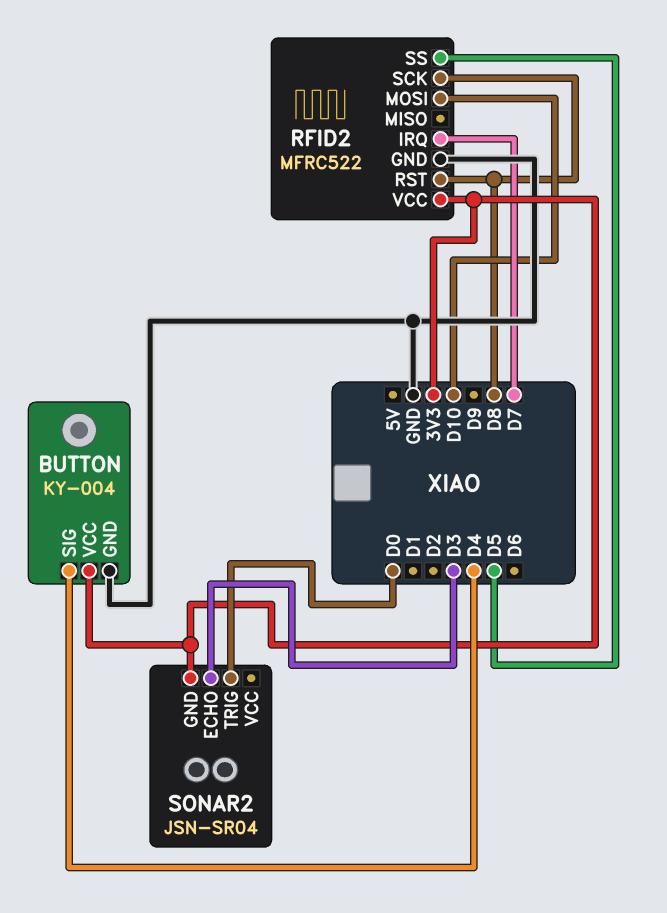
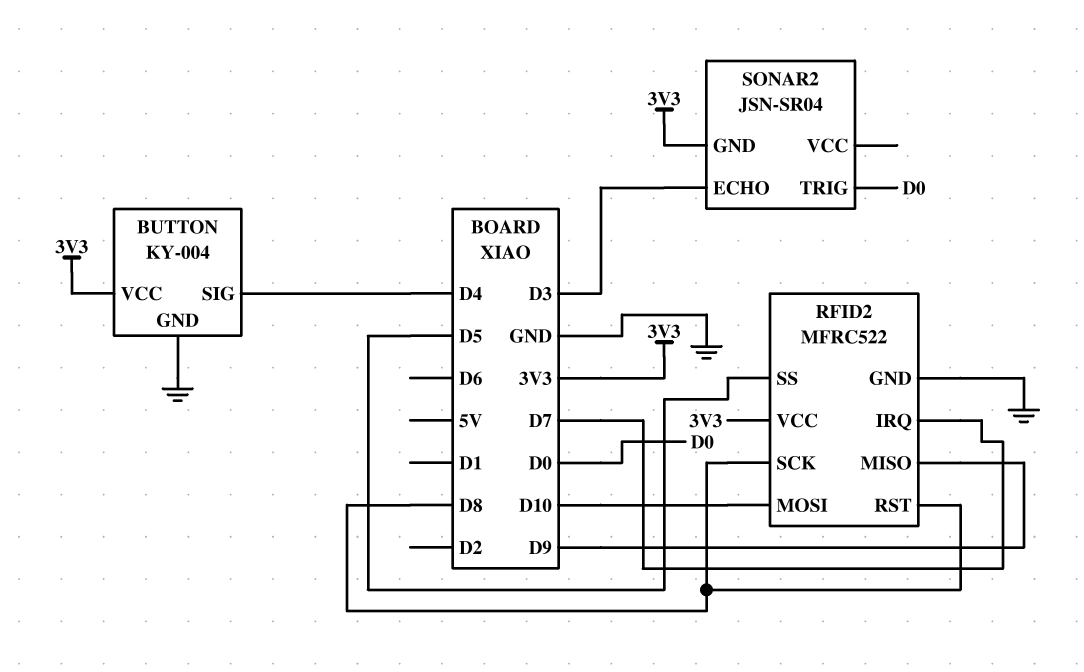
RFID2 pin MISO: none -> D9

